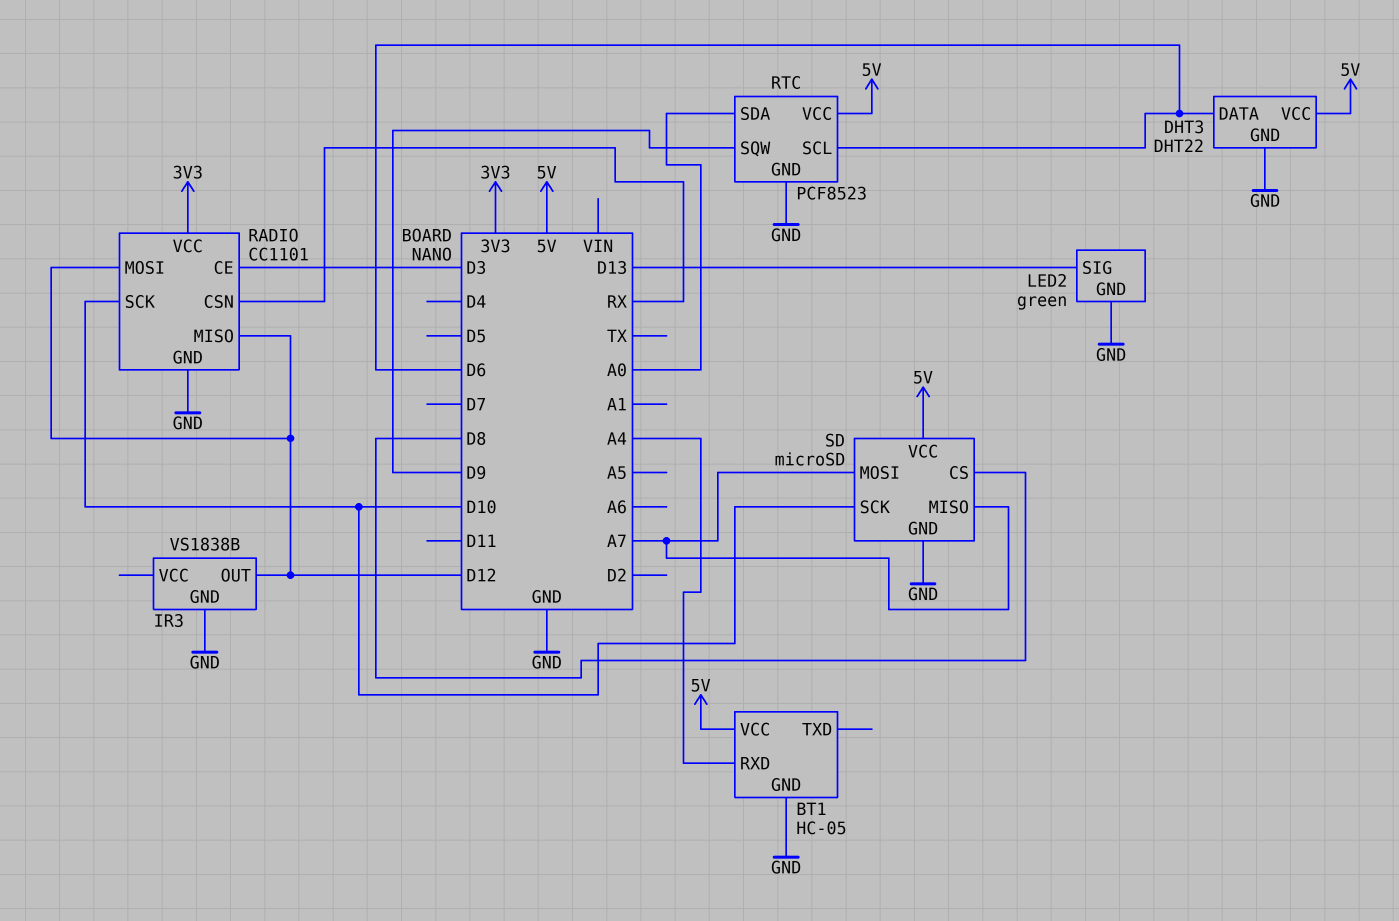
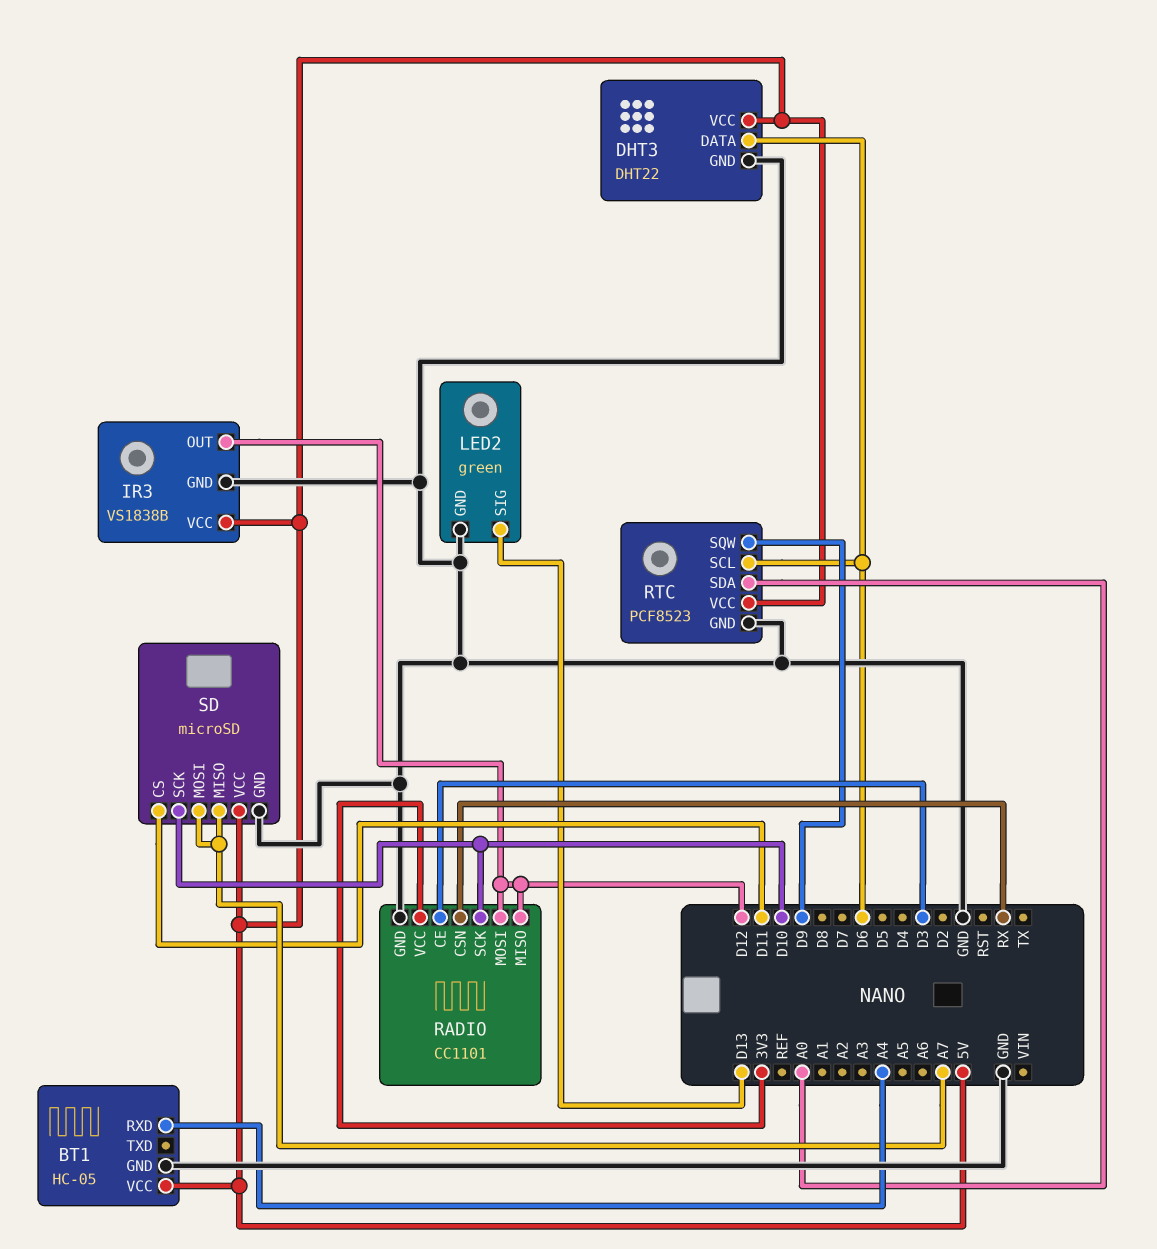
IR3 pin VCC: none -> 5V
SD pin CS: D8 -> D11

